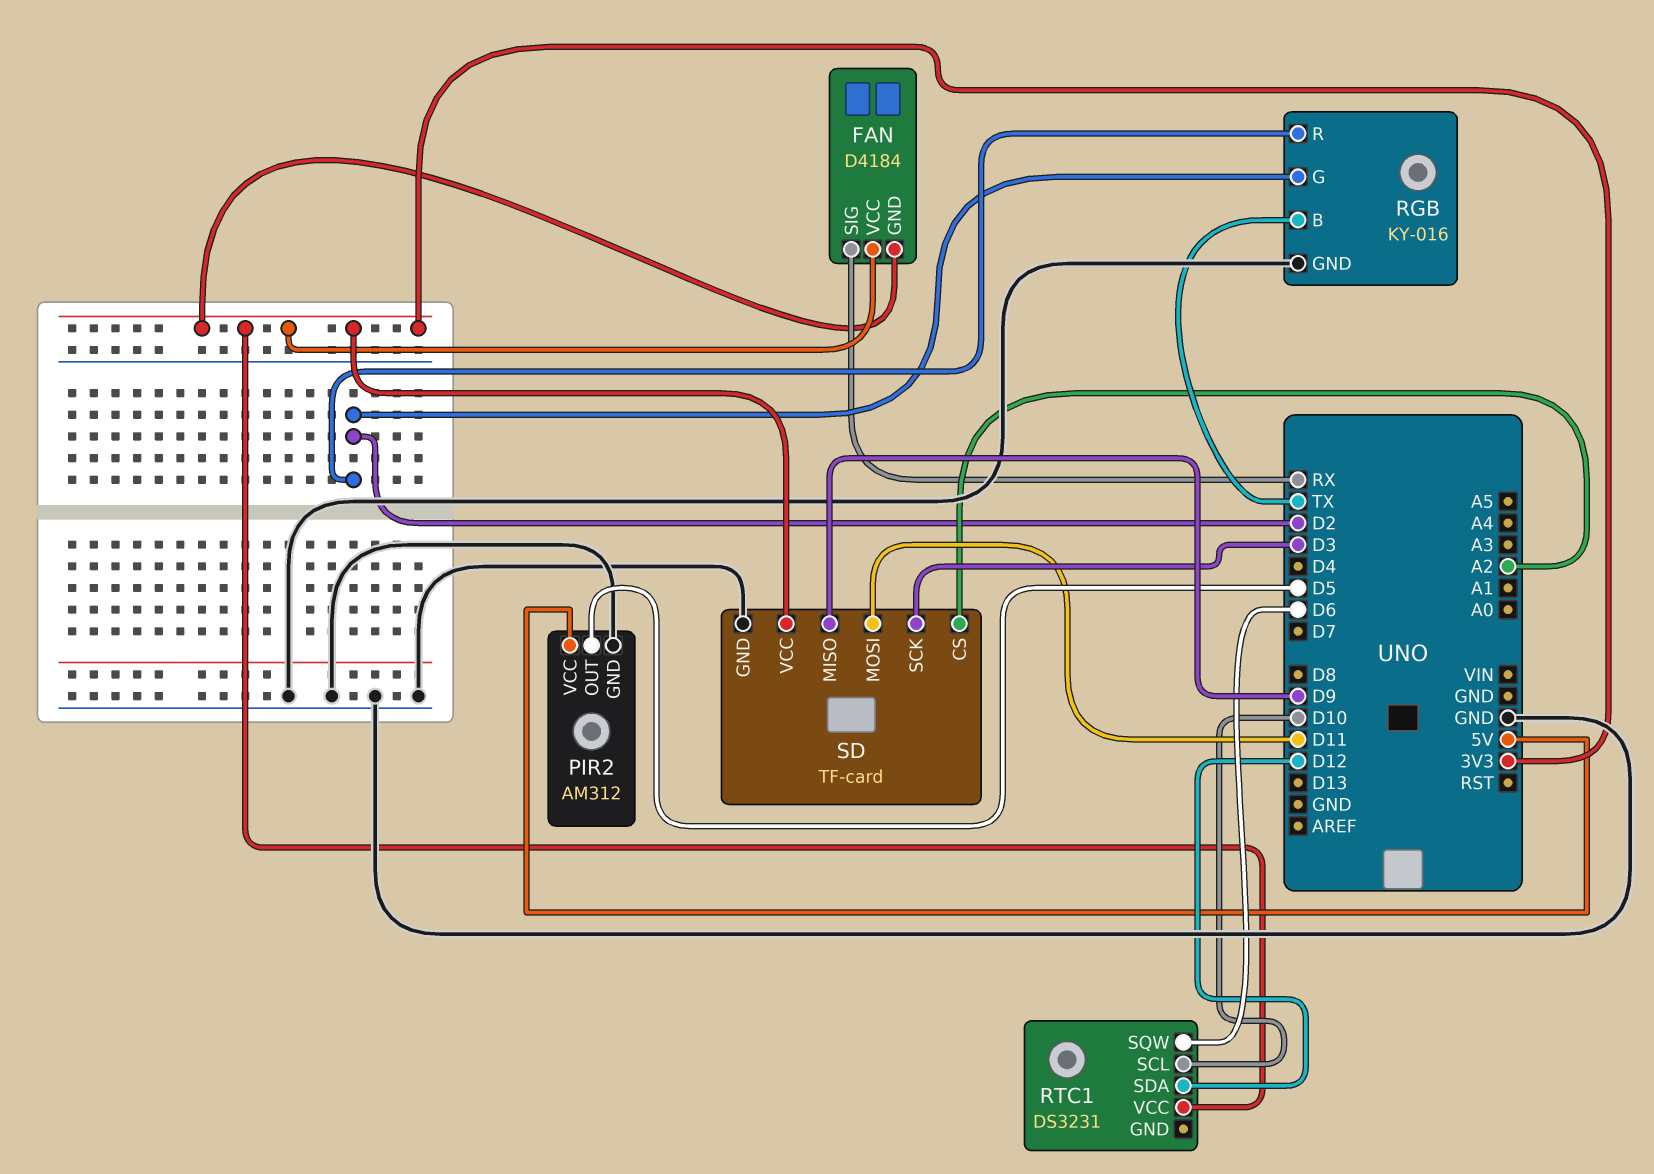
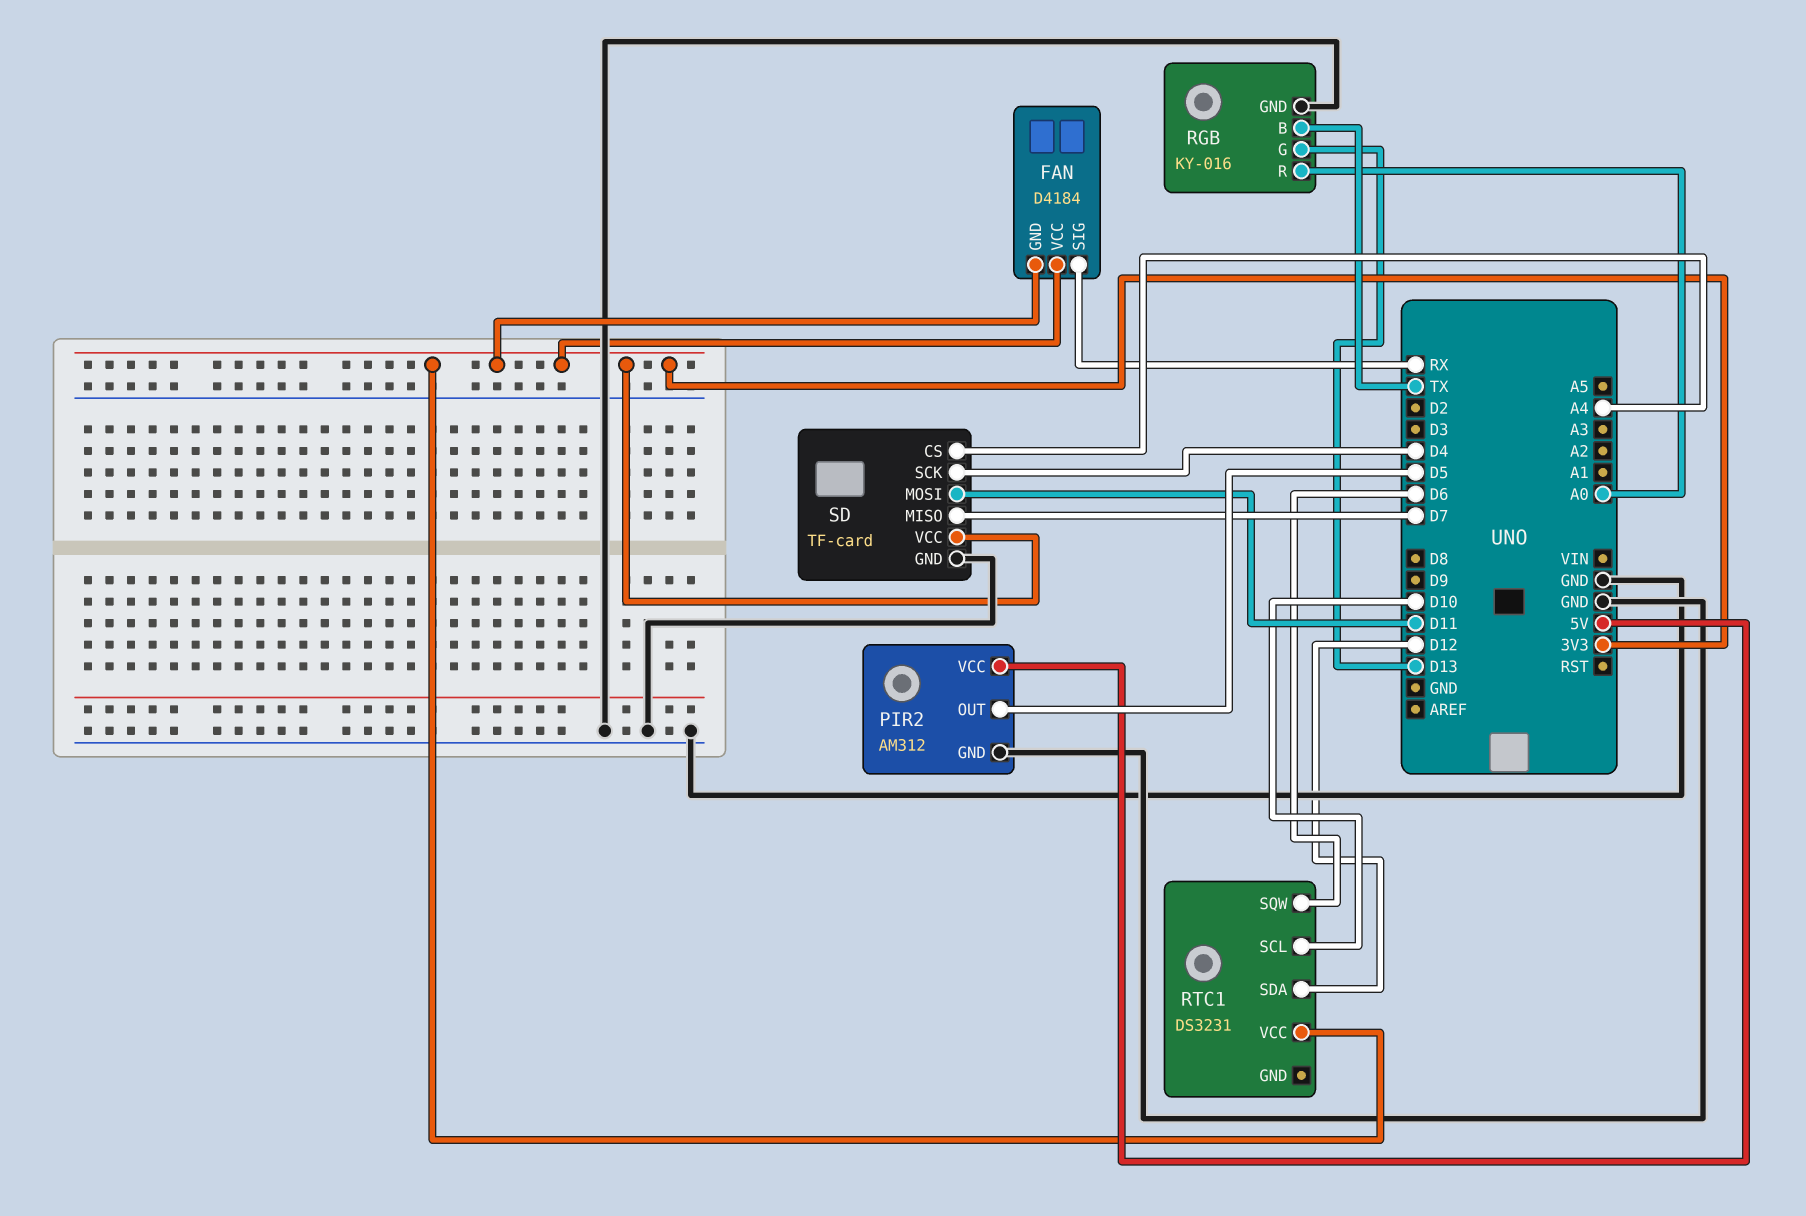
RGB pin G: D2 -> D13
RGB pin R: D2 -> A0
SD pin CS: A2 -> A4
SD pin MISO: D9 -> D7
SD pin SCK: D3 -> D4

